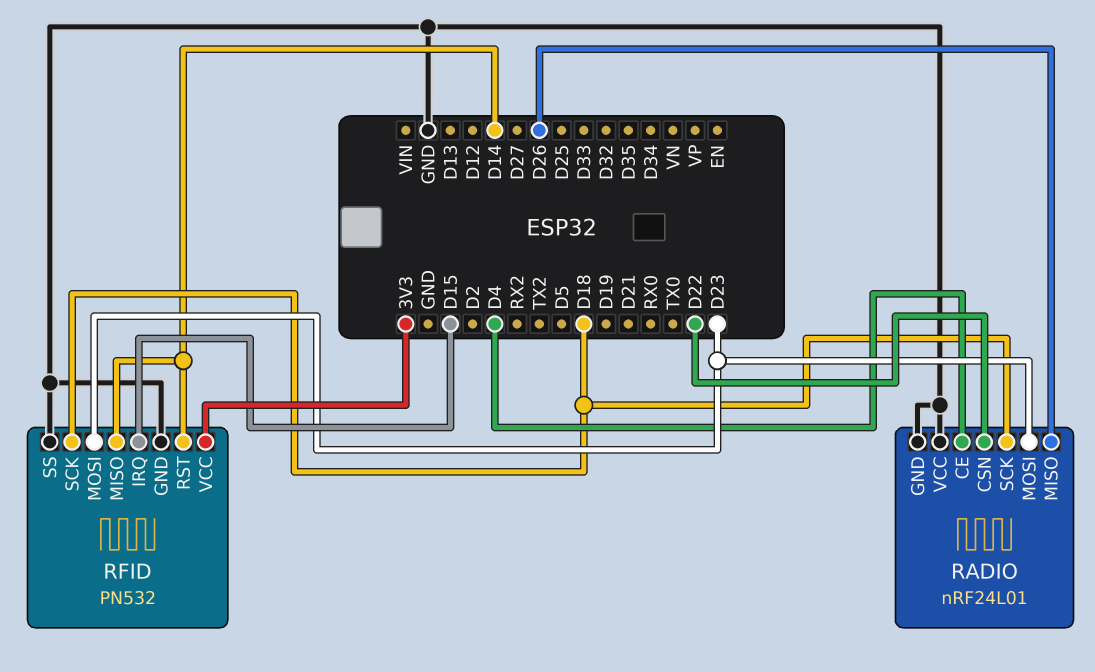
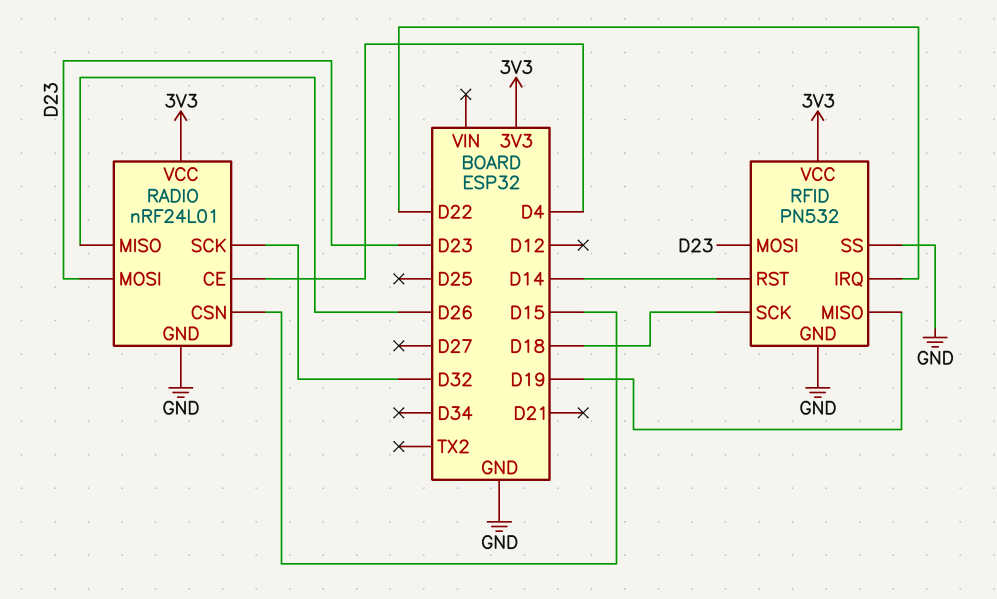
RADIO pin CSN: D22 -> D15
RADIO pin SCK: D18 -> D32
RADIO pin VCC: GND -> 3V3
RFID pin IRQ: D15 -> D22
RFID pin MISO: D14 -> D19

